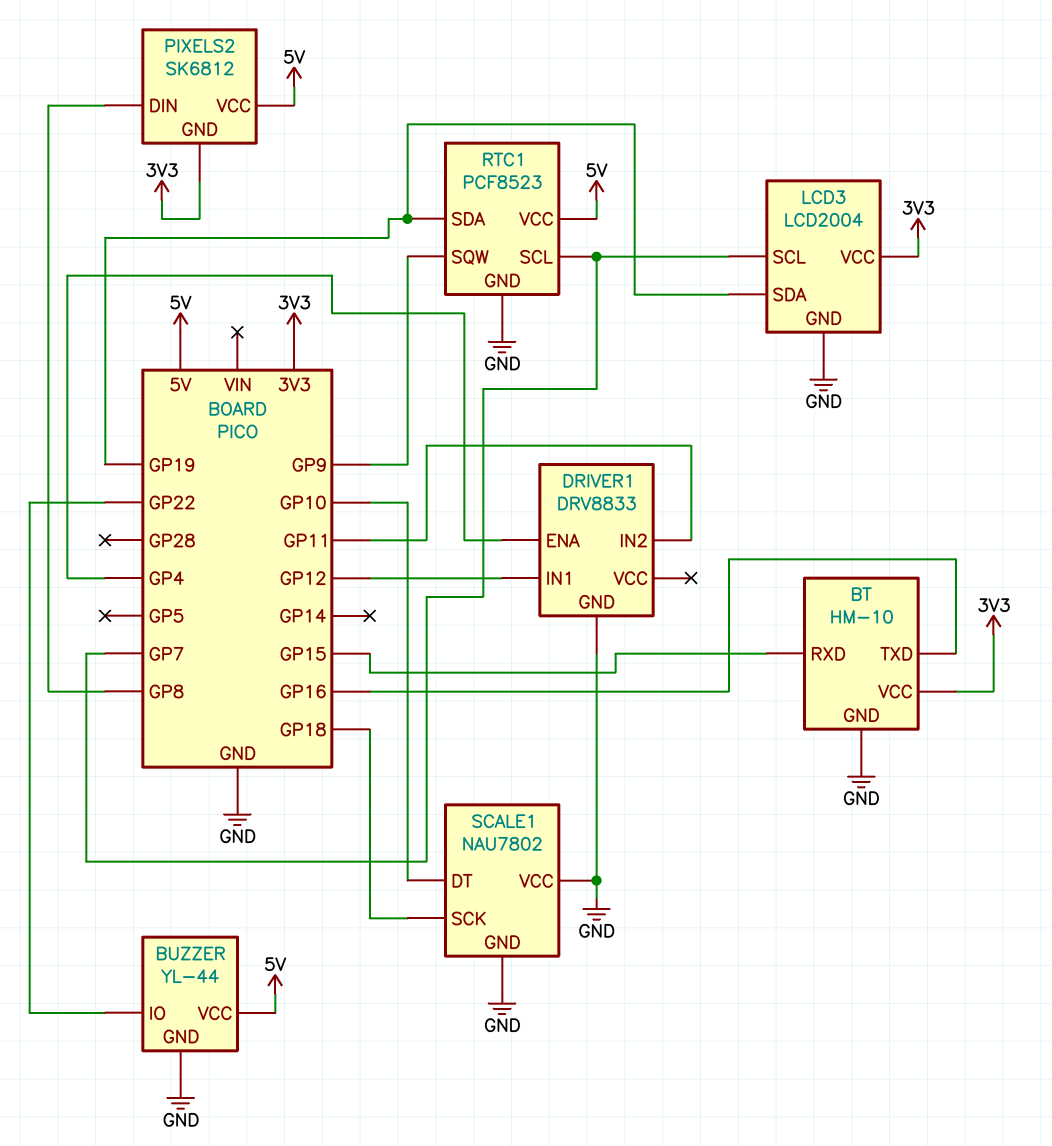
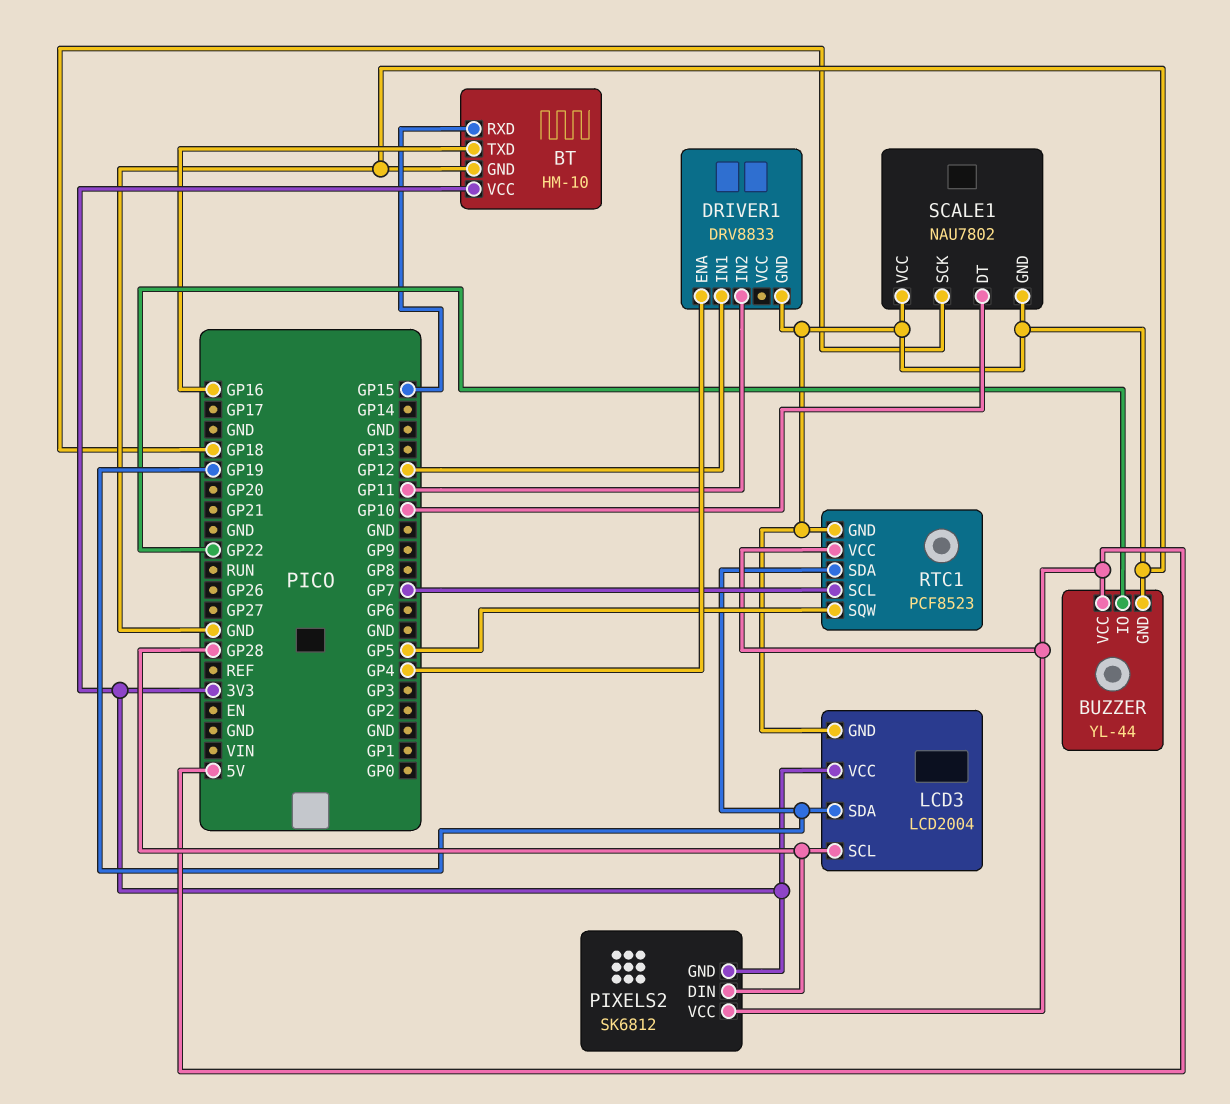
LCD3 pin SCL: GP7 -> GP28
PIXELS2 pin DIN: GP8 -> GP28
RTC1 pin SQW: GP9 -> GP5

